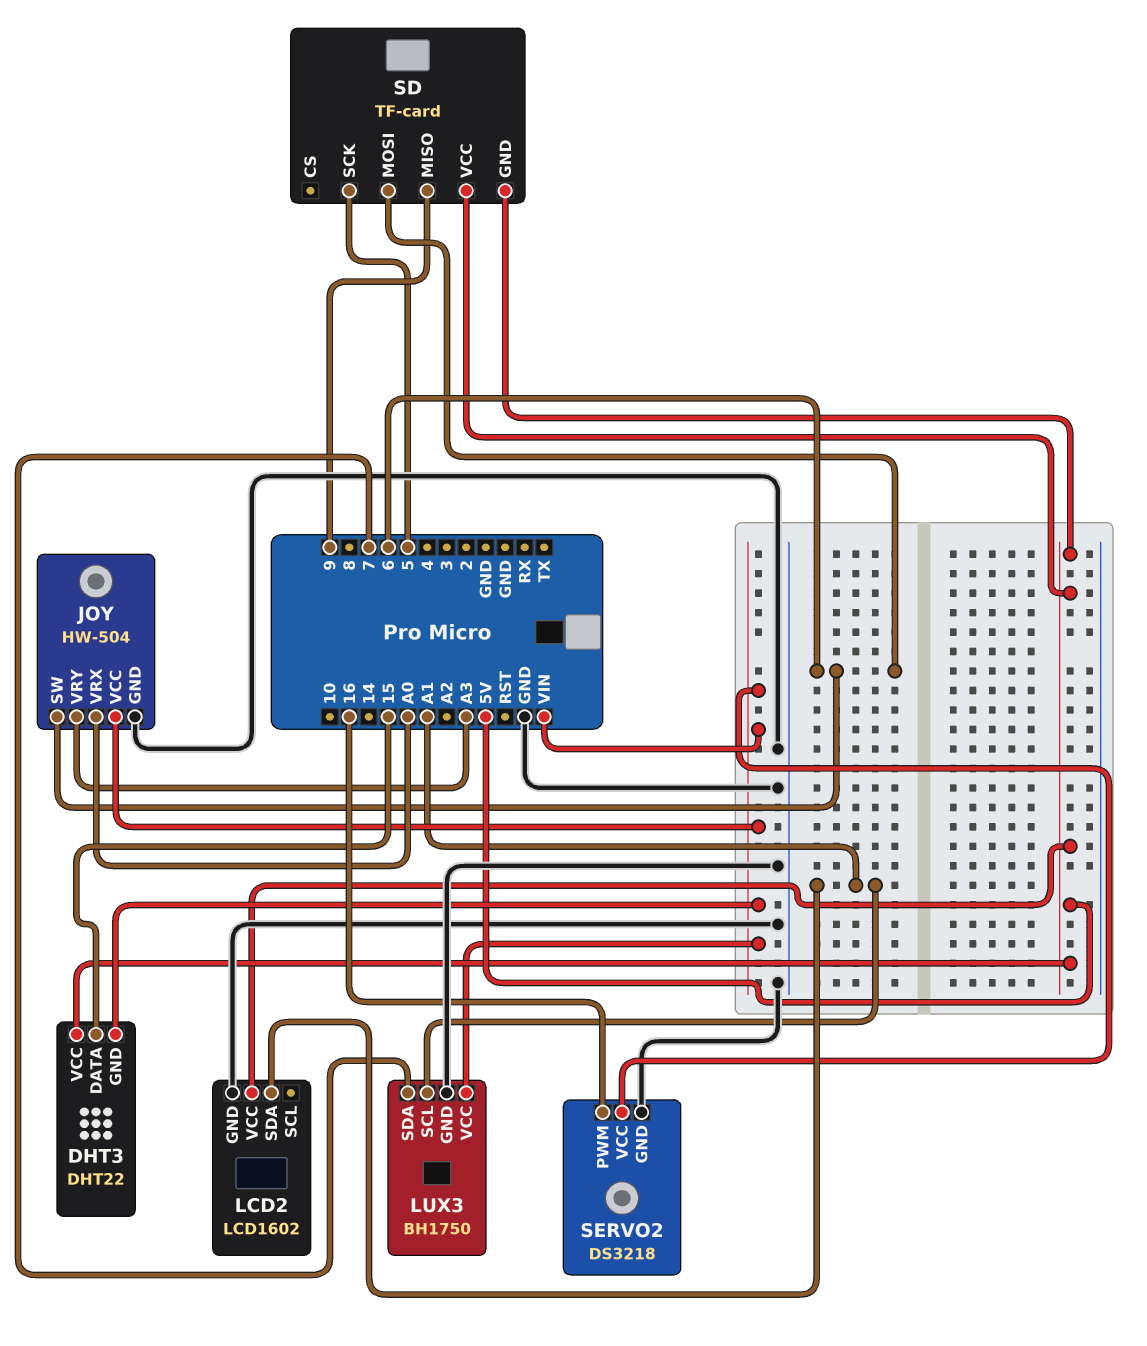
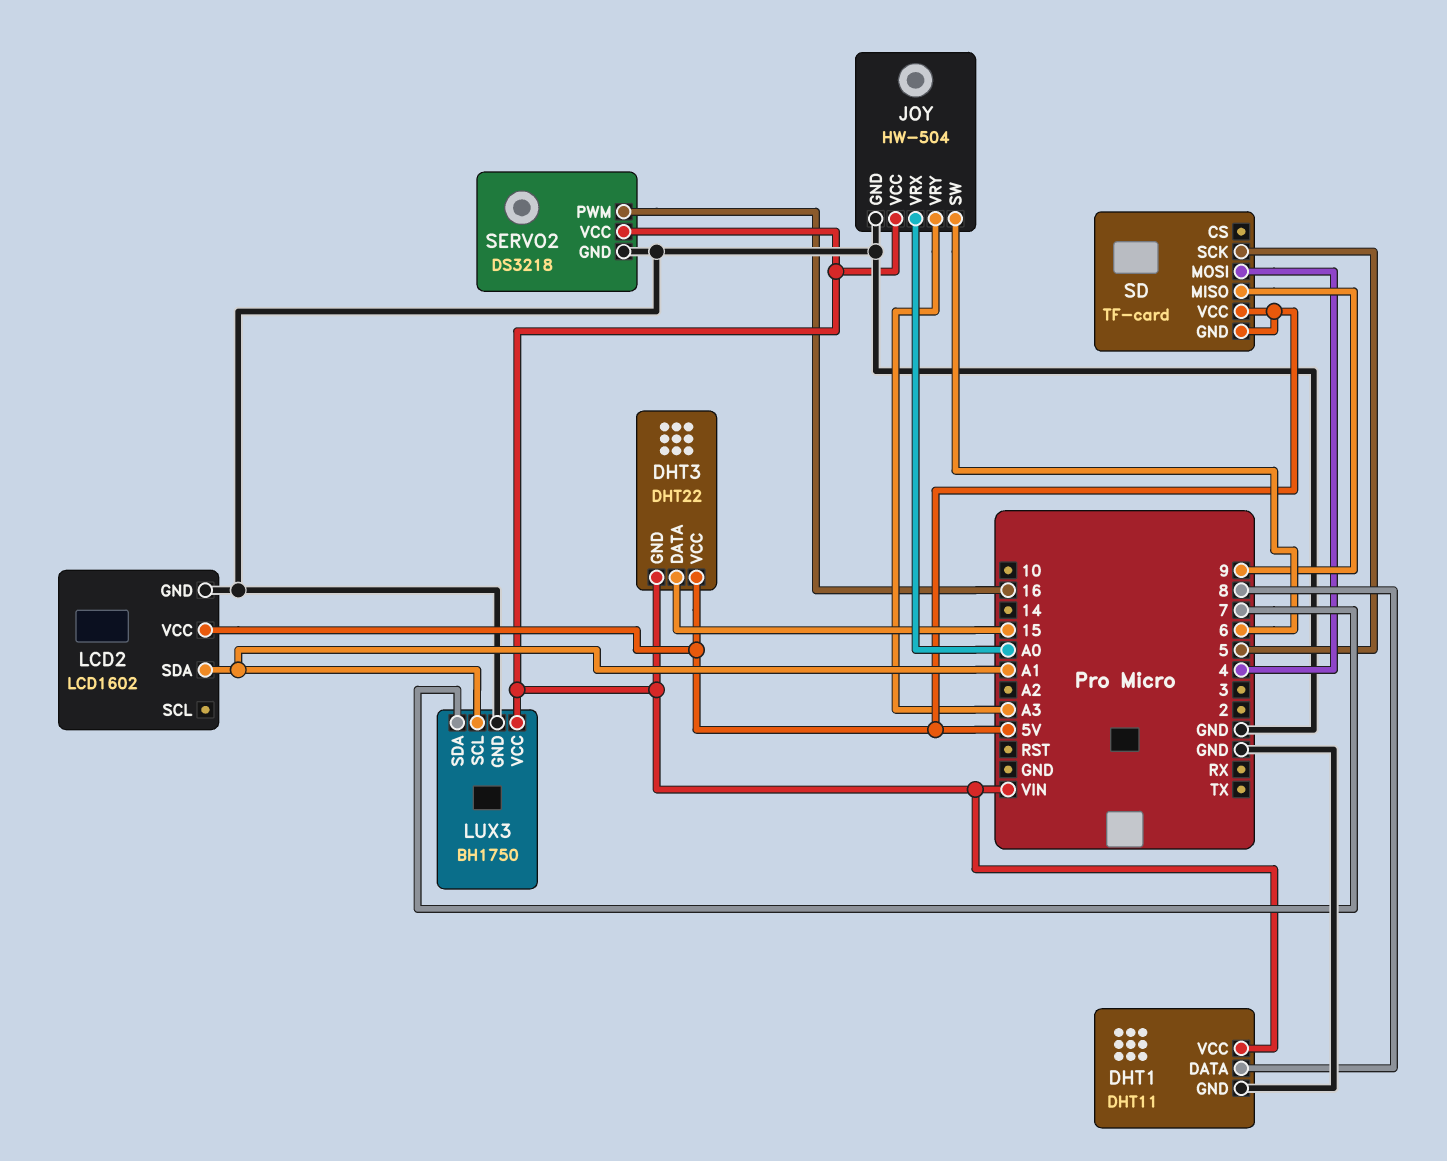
DHT1: none -> DHT11
DHT1 pin DATA: none -> 8
DHT1 pin GND: none -> GND
DHT1 pin VCC: none -> VIN
SD pin MOSI: 6 -> 4

